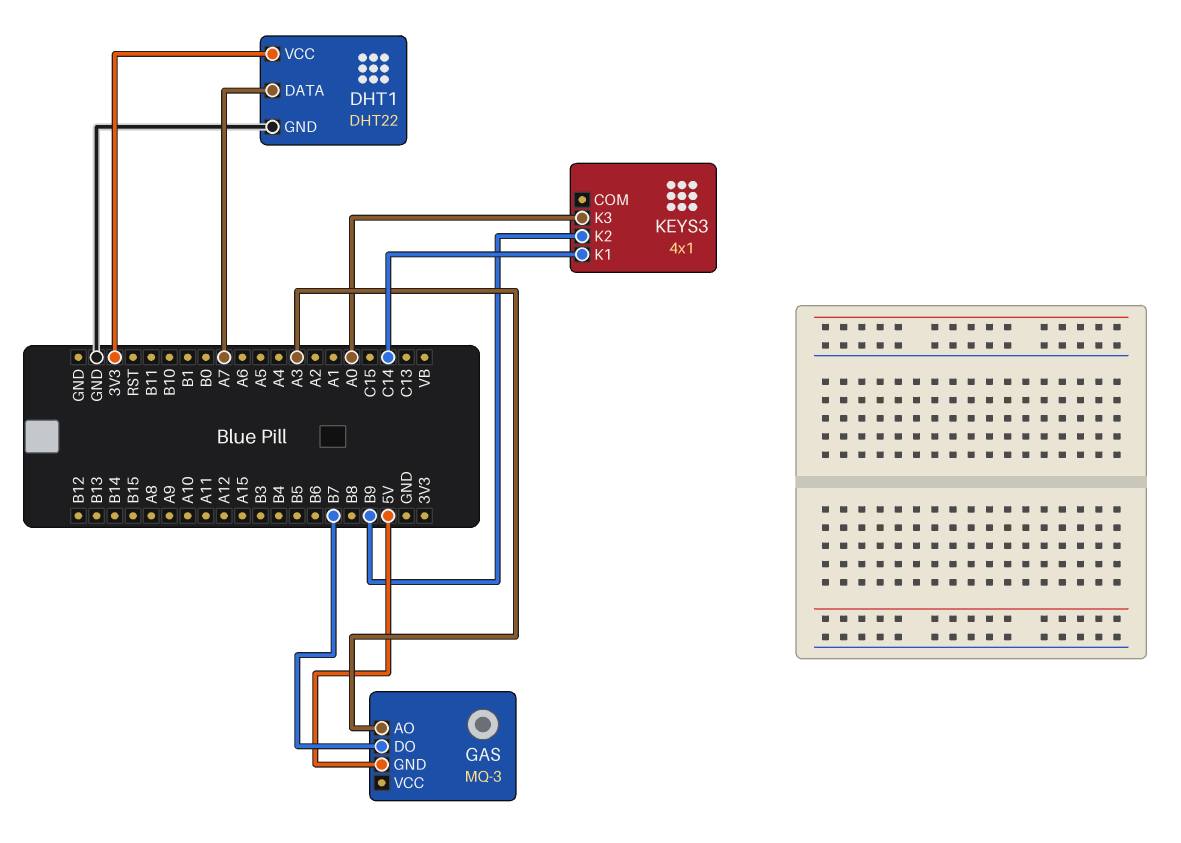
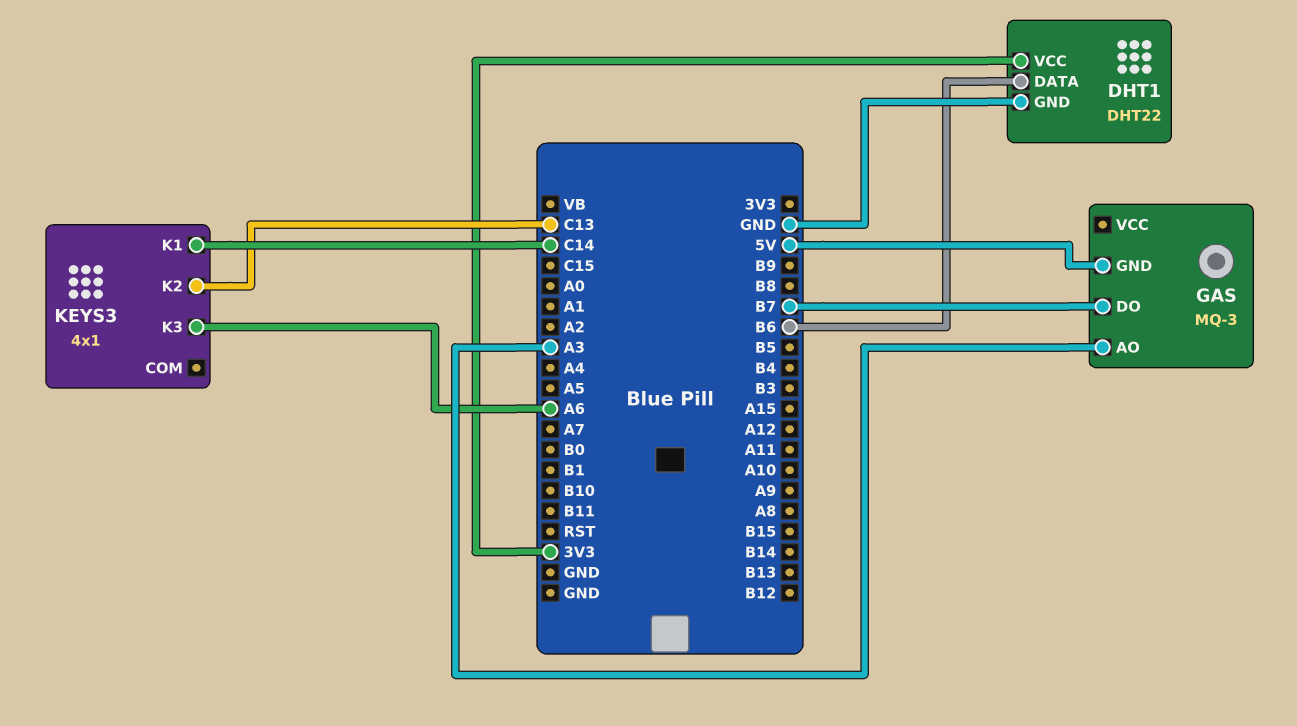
DHT1 pin DATA: A7 -> B6
KEYS3 pin K2: B9 -> C13
KEYS3 pin K3: A0 -> A6

